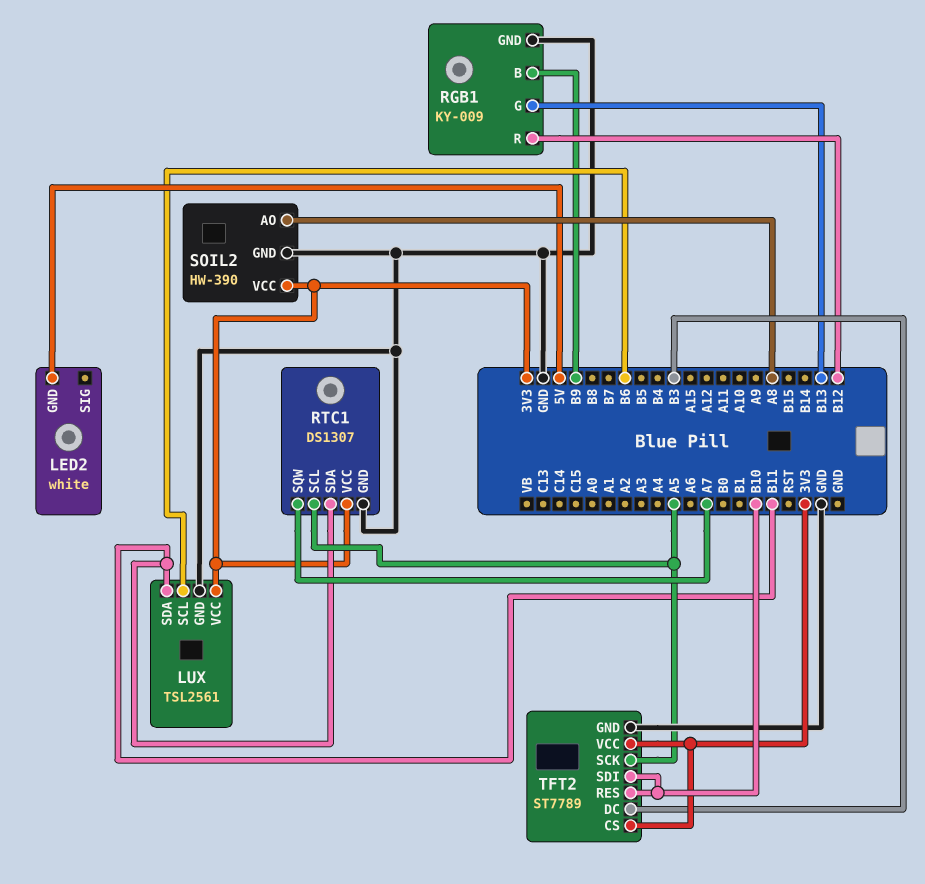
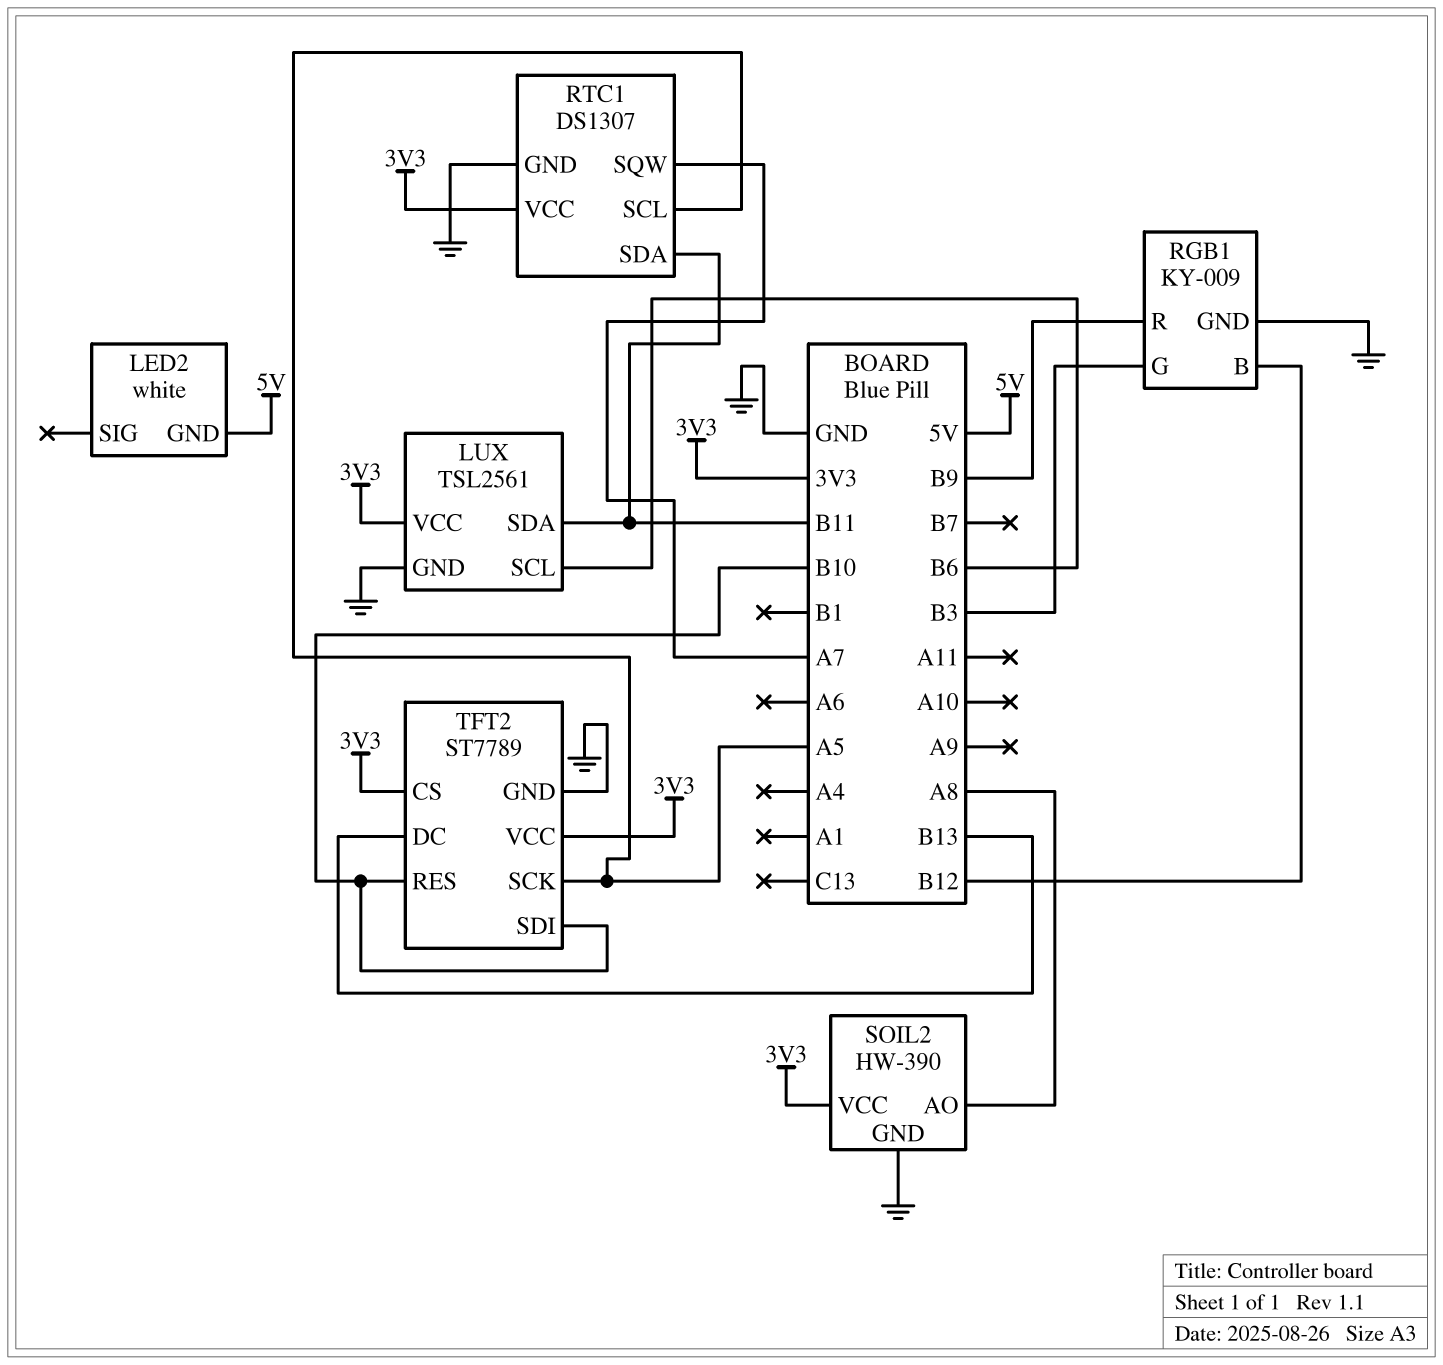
RGB1 pin B: B9 -> B12
RGB1 pin G: B13 -> B3
RGB1 pin R: B12 -> B9
TFT2 pin DC: B3 -> B13

